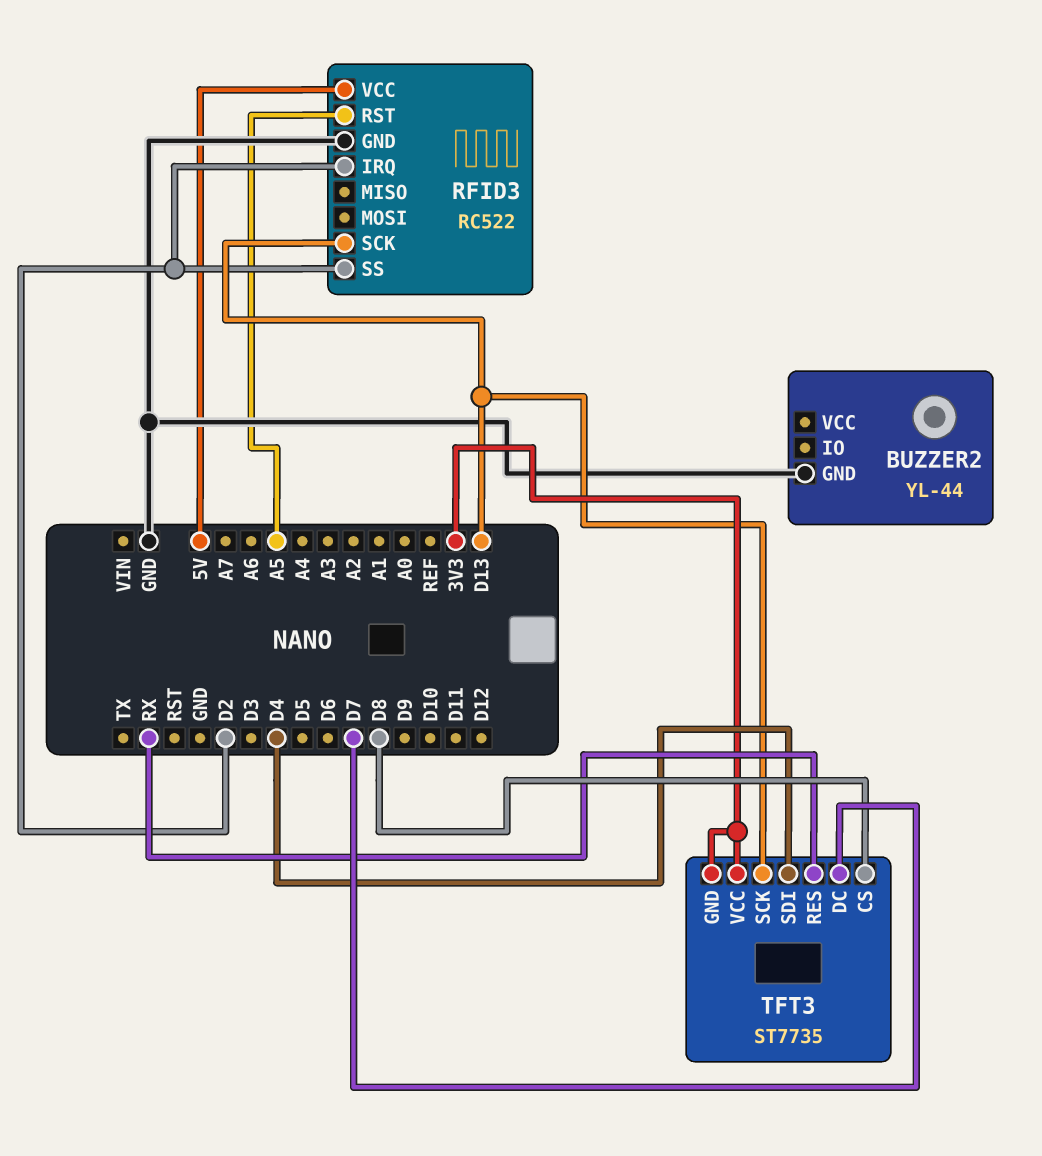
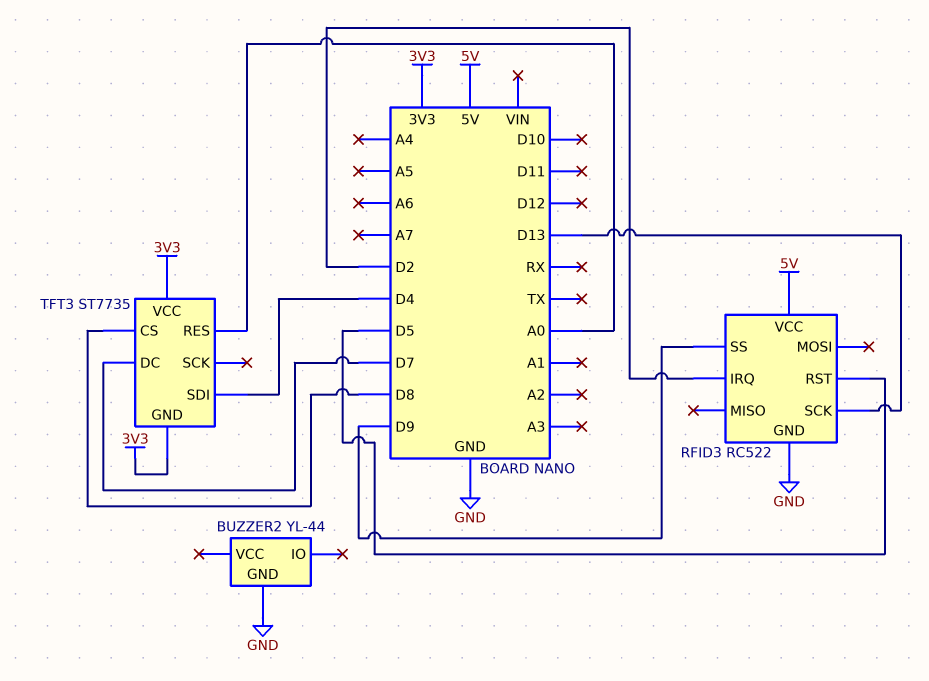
RFID3 pin RST: A5 -> D5
RFID3 pin SS: D2 -> D9
TFT3 pin RES: RX -> A0
TFT3 pin SCK: D13 -> none

